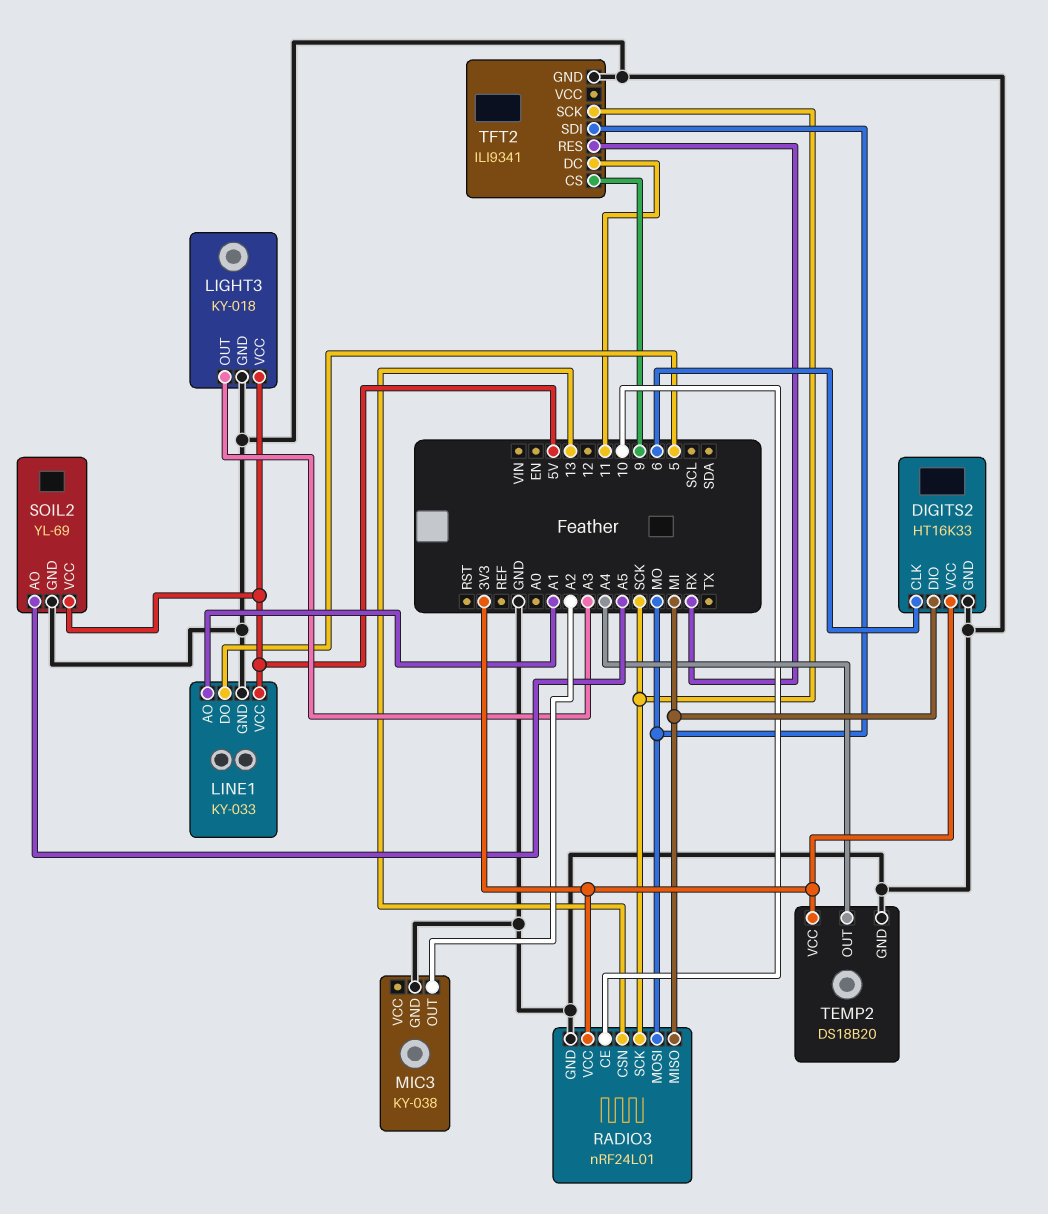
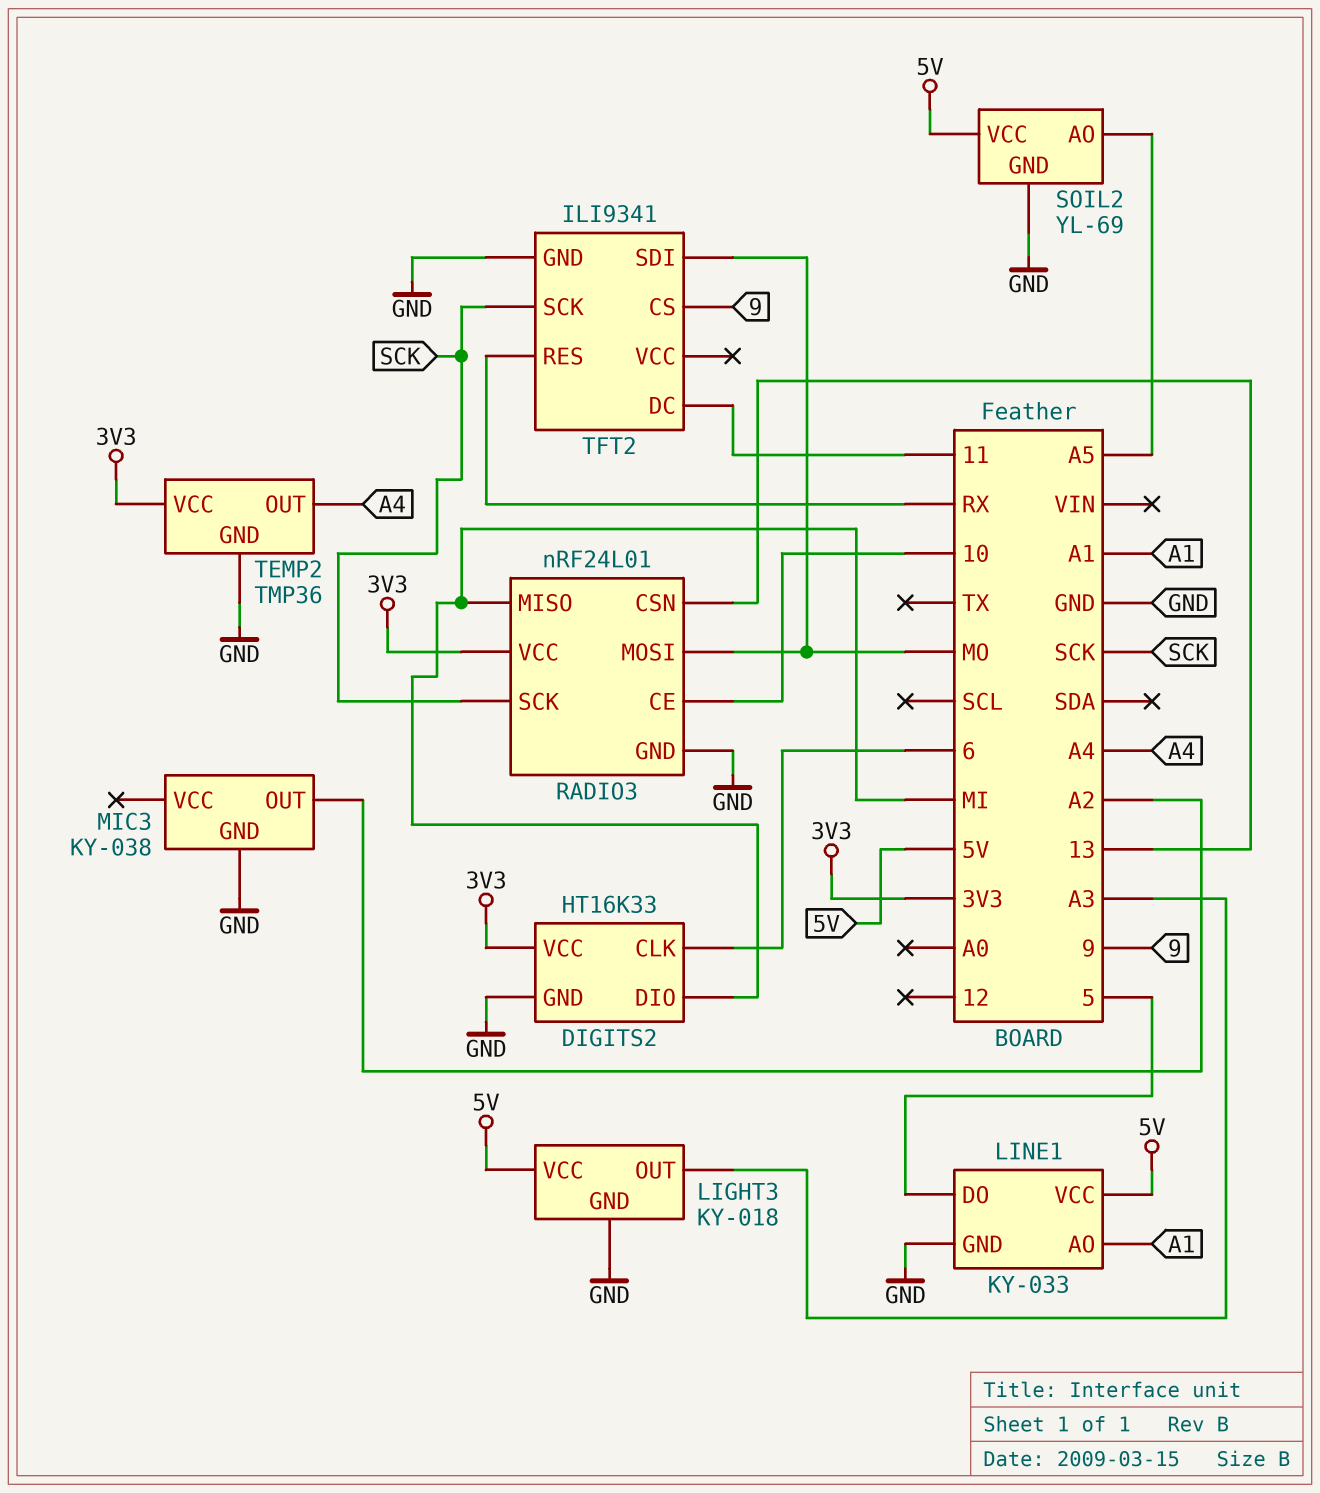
TEMP2: DS18B20 -> TMP36

